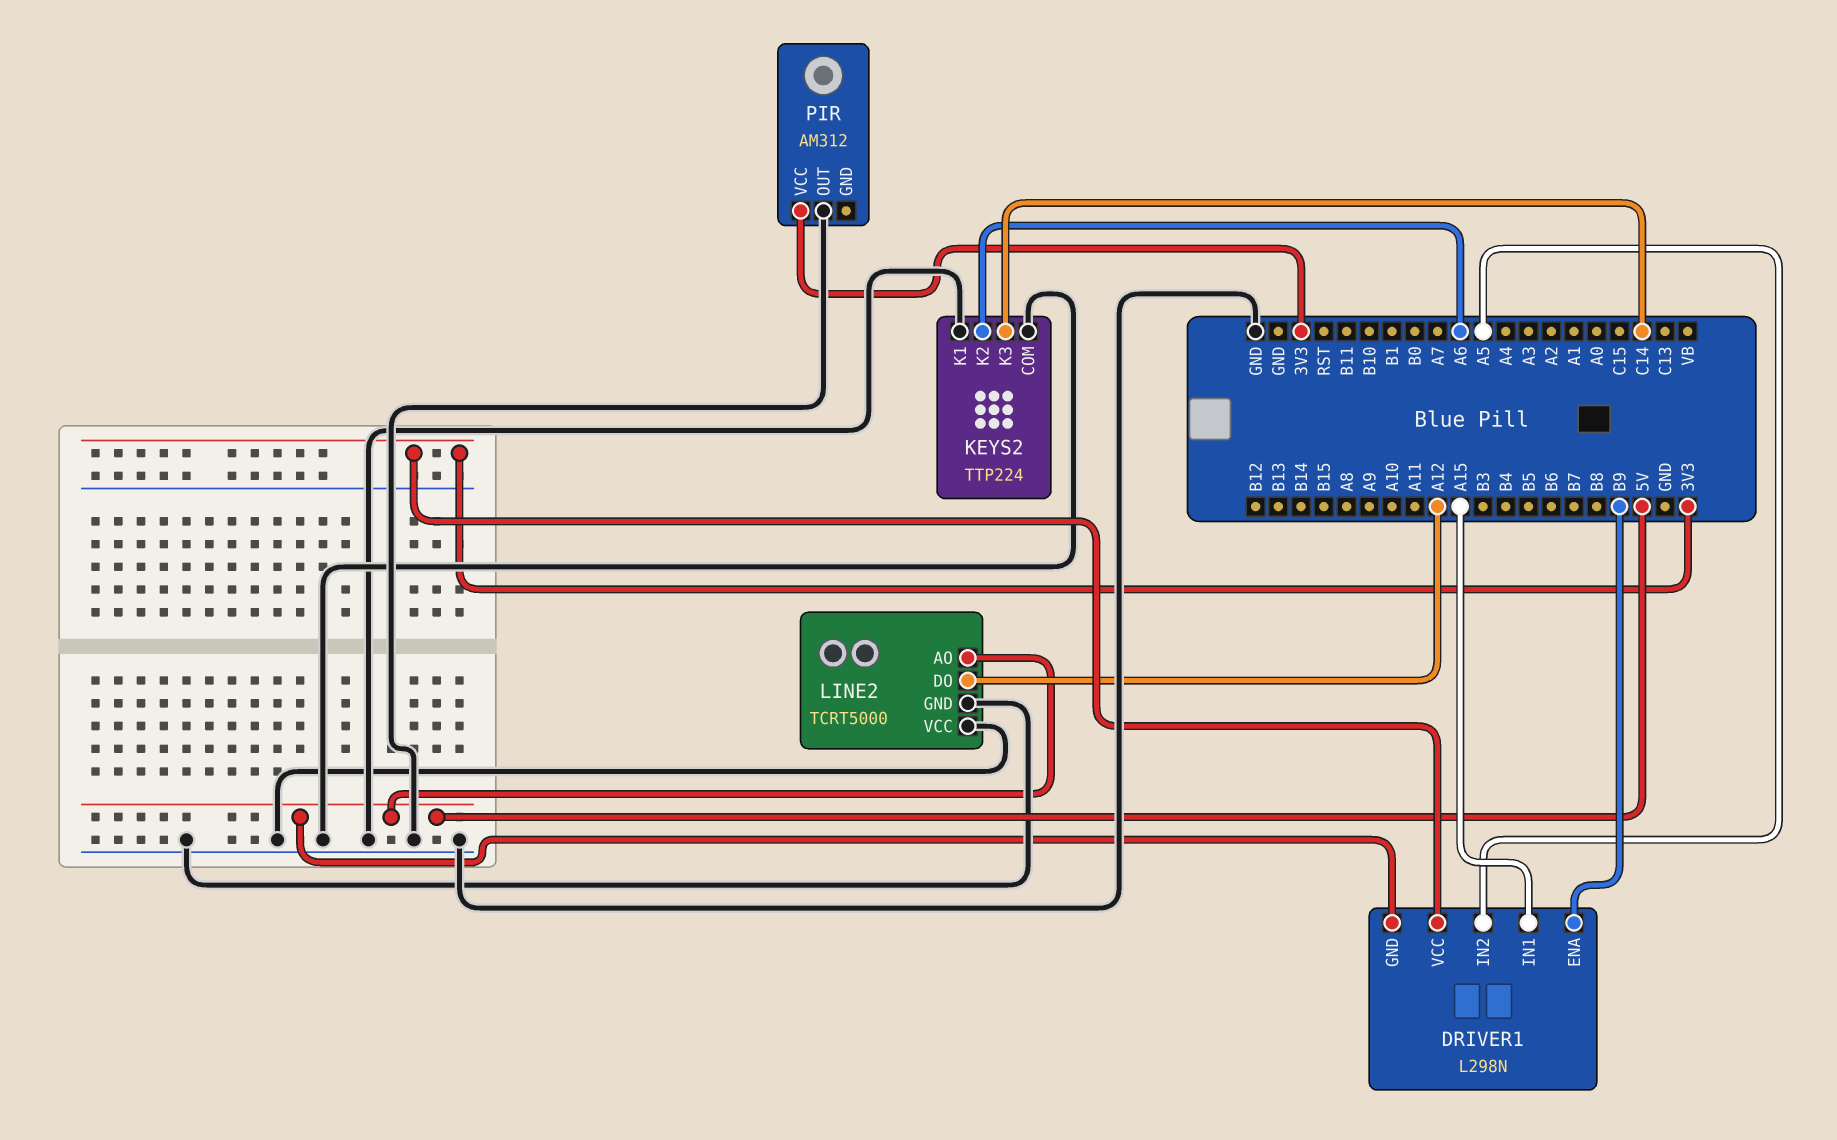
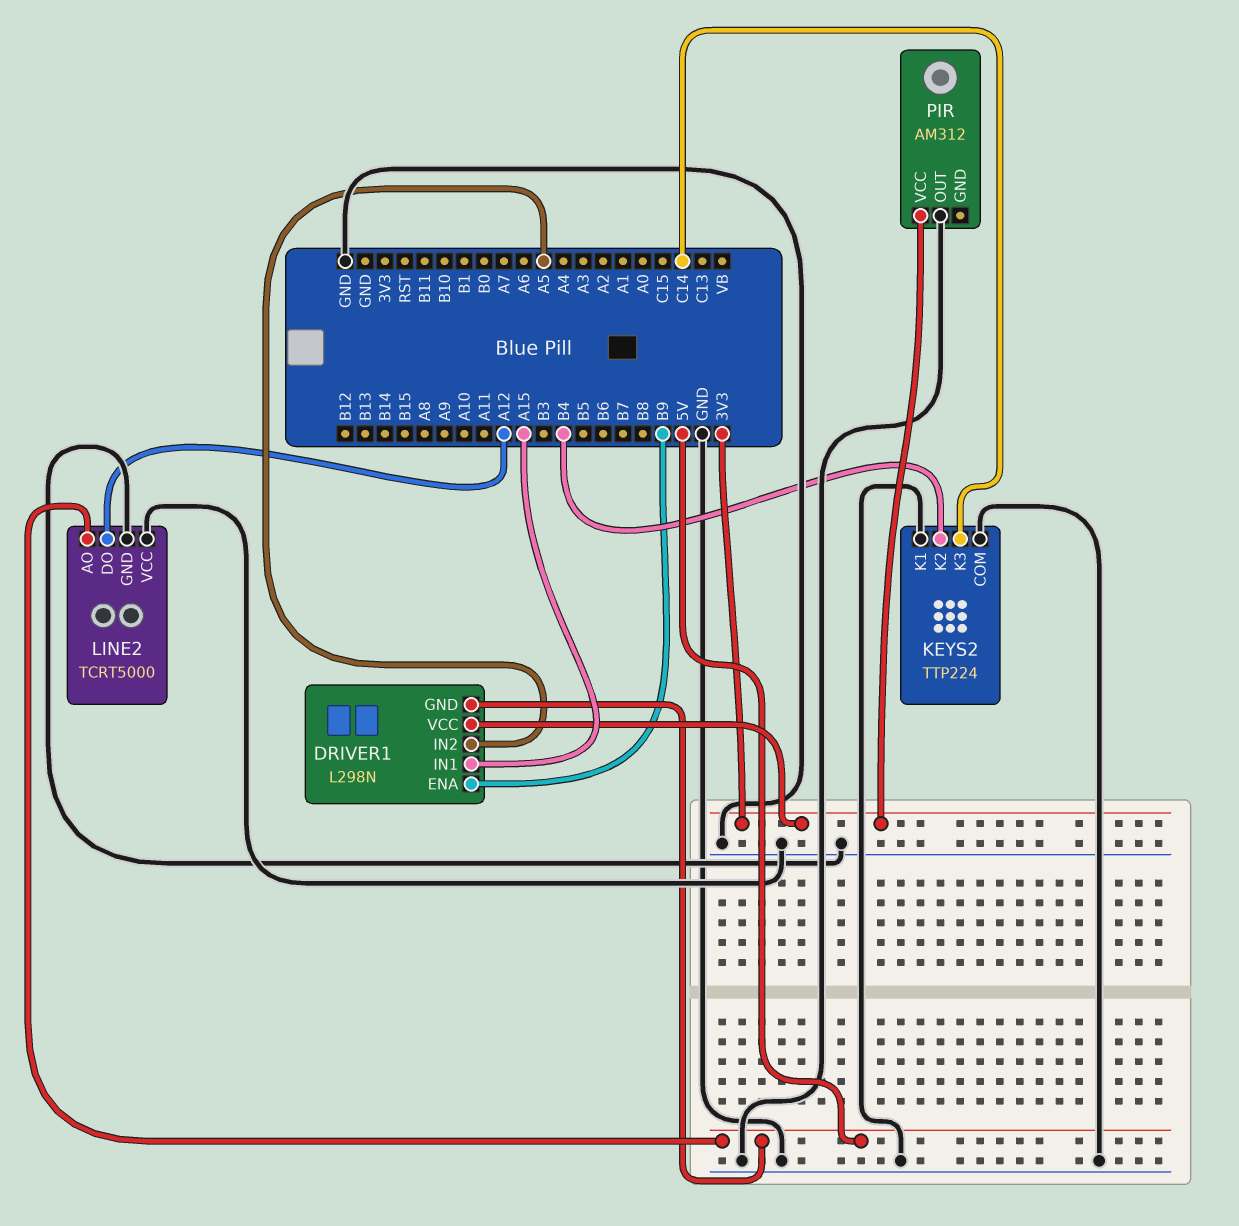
KEYS2 pin K2: A6 -> B4

